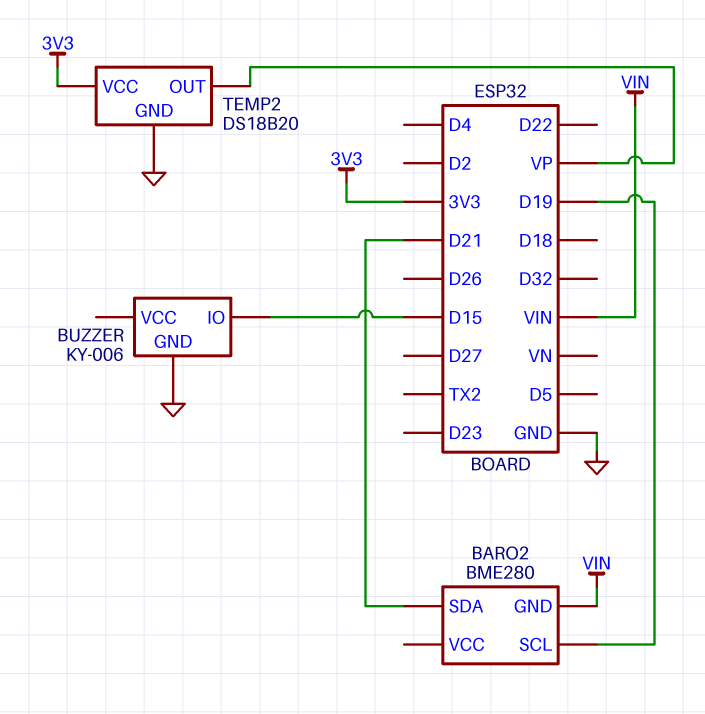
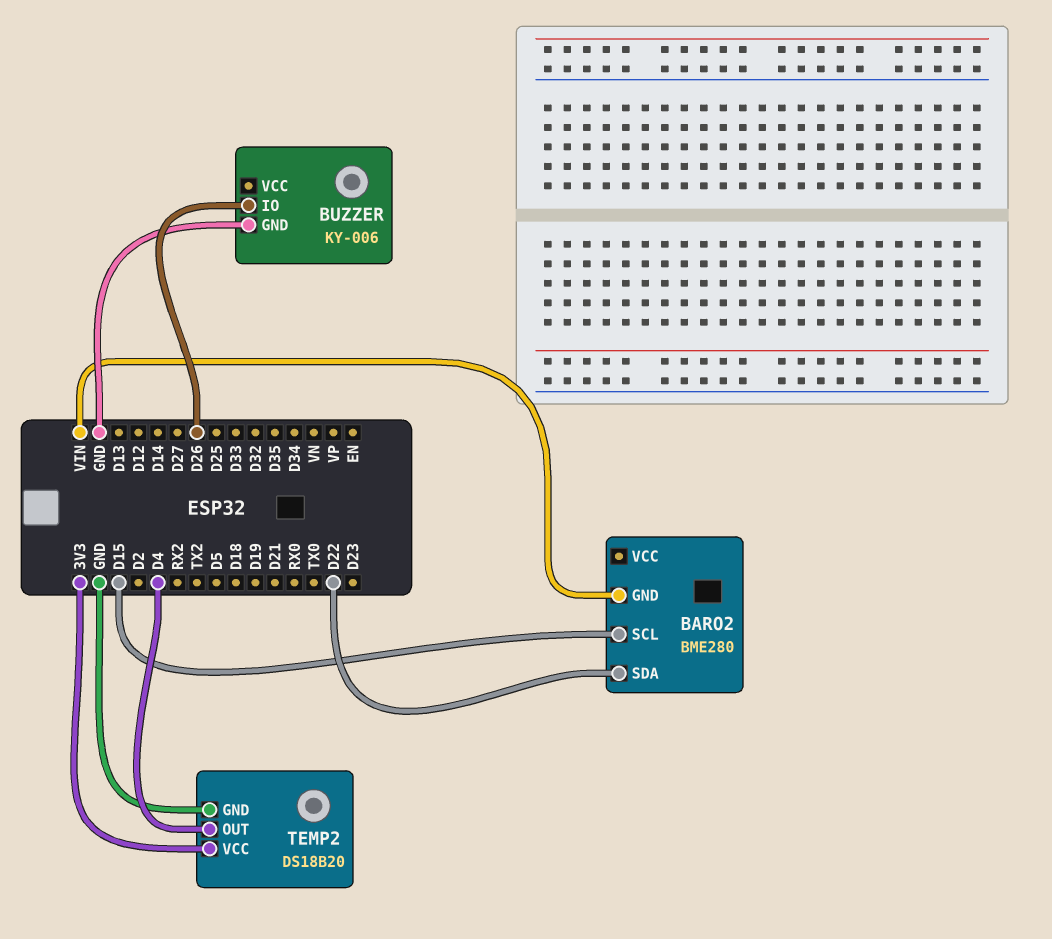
BARO2 pin SCL: D19 -> D15
BARO2 pin SDA: D21 -> D22
BUZZER pin IO: D15 -> D26
TEMP2 pin OUT: VP -> D4

